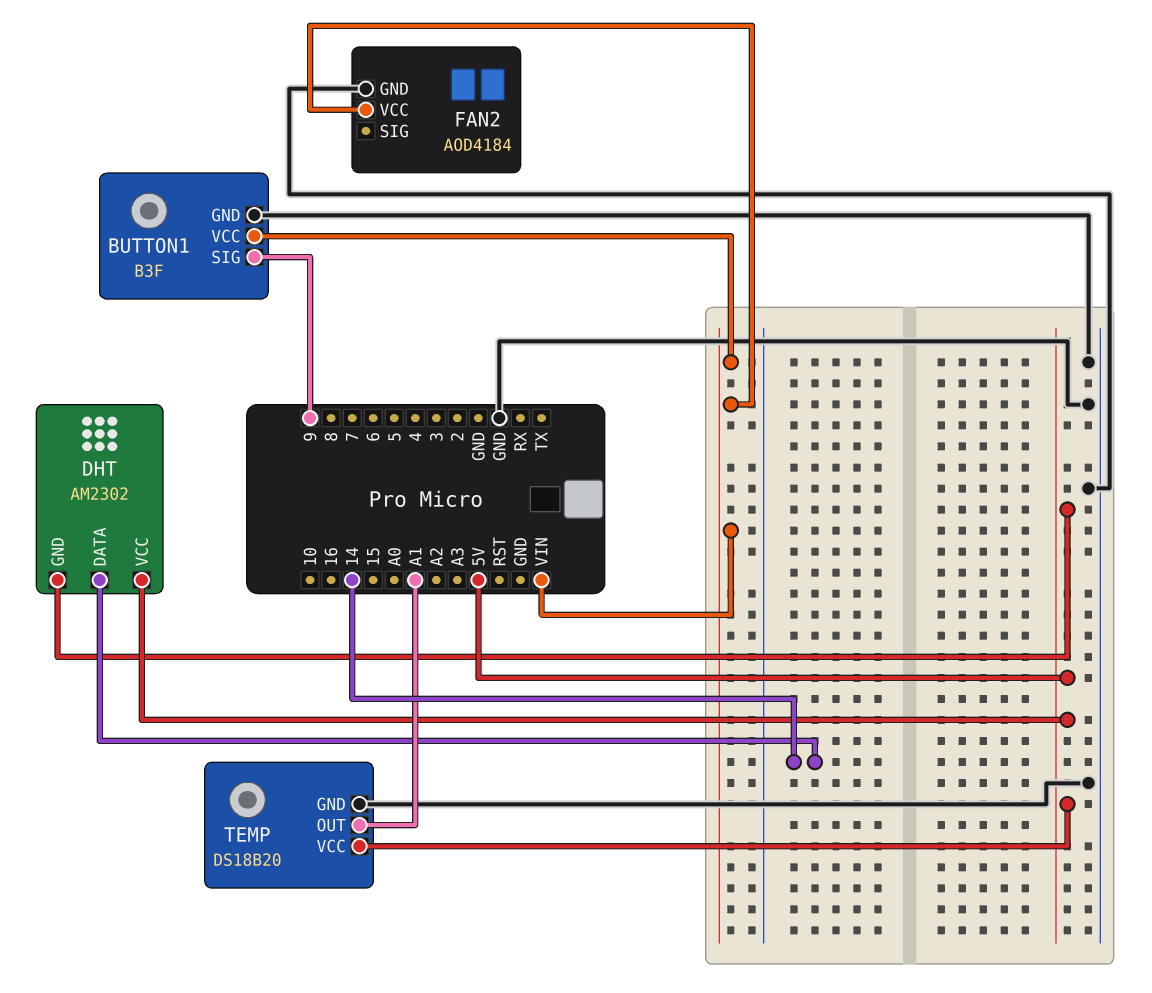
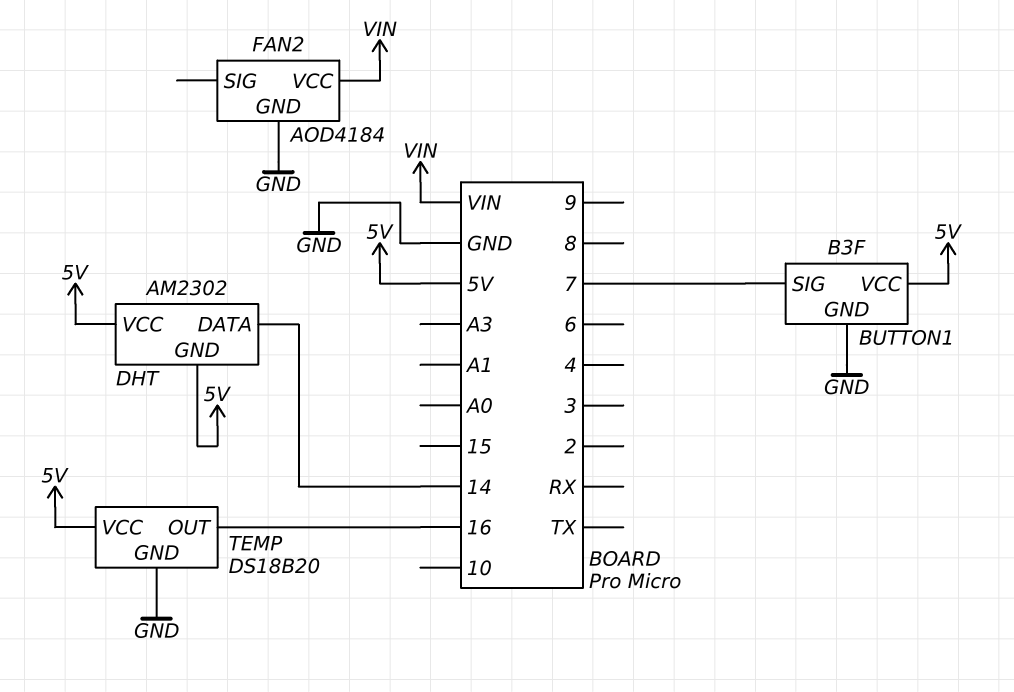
BUTTON1 pin SIG: 9 -> 7
BUTTON1 pin VCC: VIN -> 5V
TEMP pin OUT: A1 -> 16

